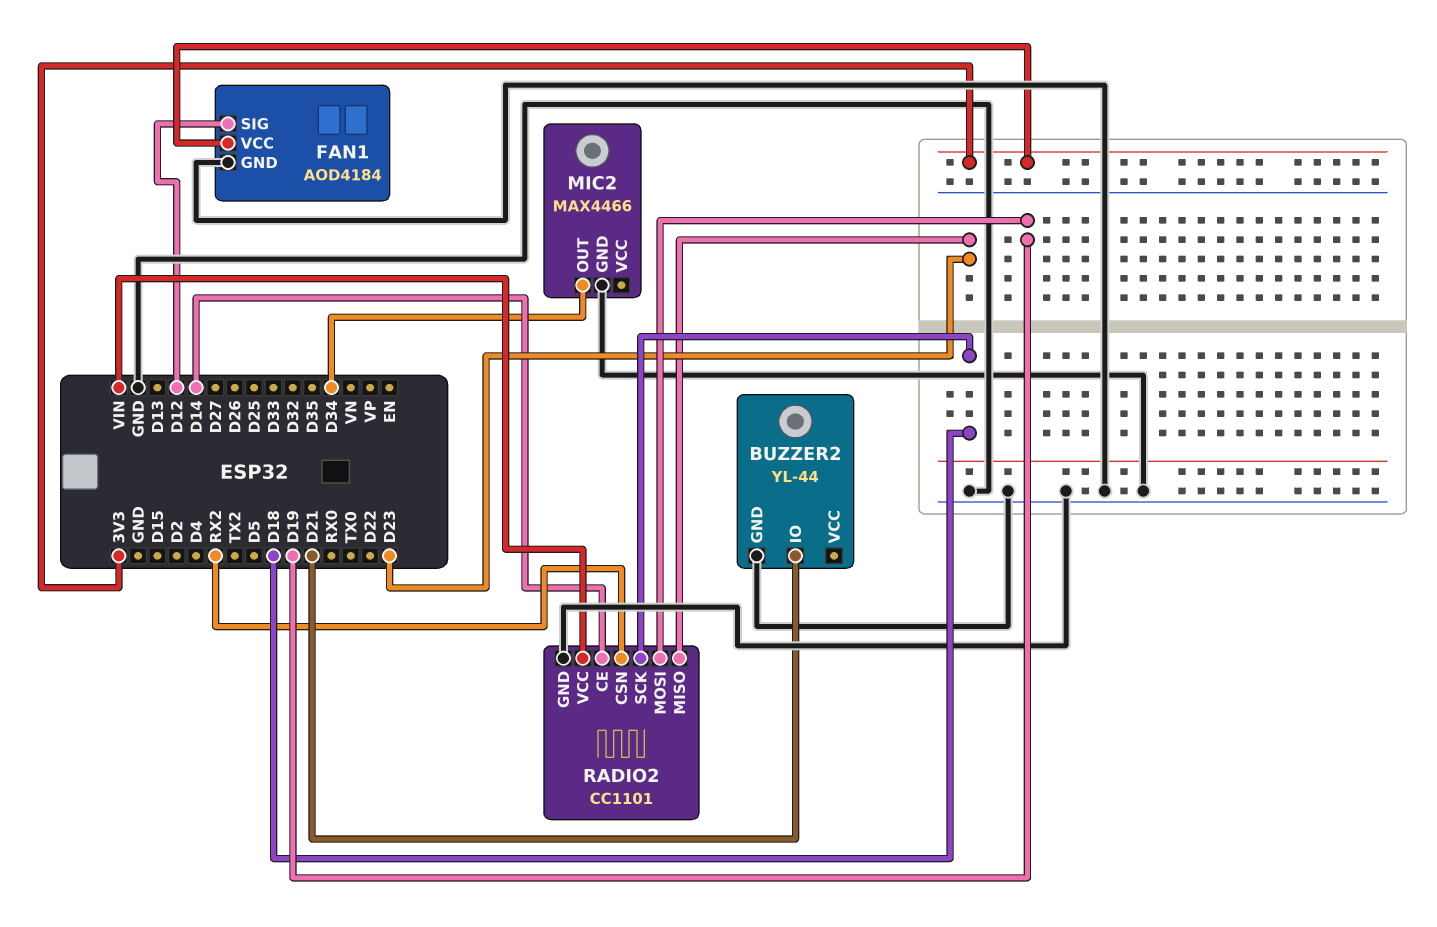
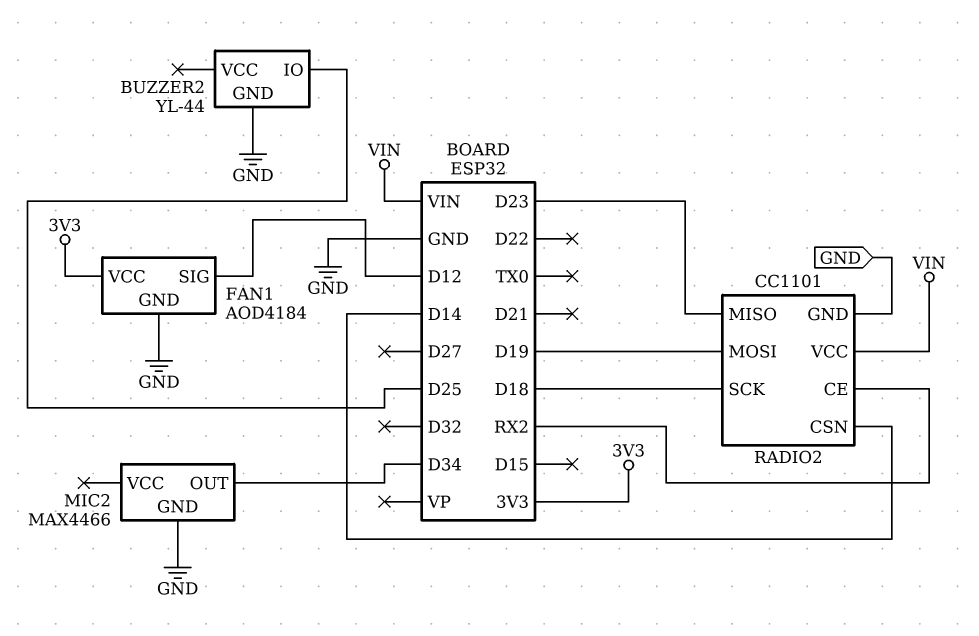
BUZZER2 pin IO: D21 -> D25
RADIO2 pin CE: D14 -> RX2
RADIO2 pin CSN: RX2 -> D14

